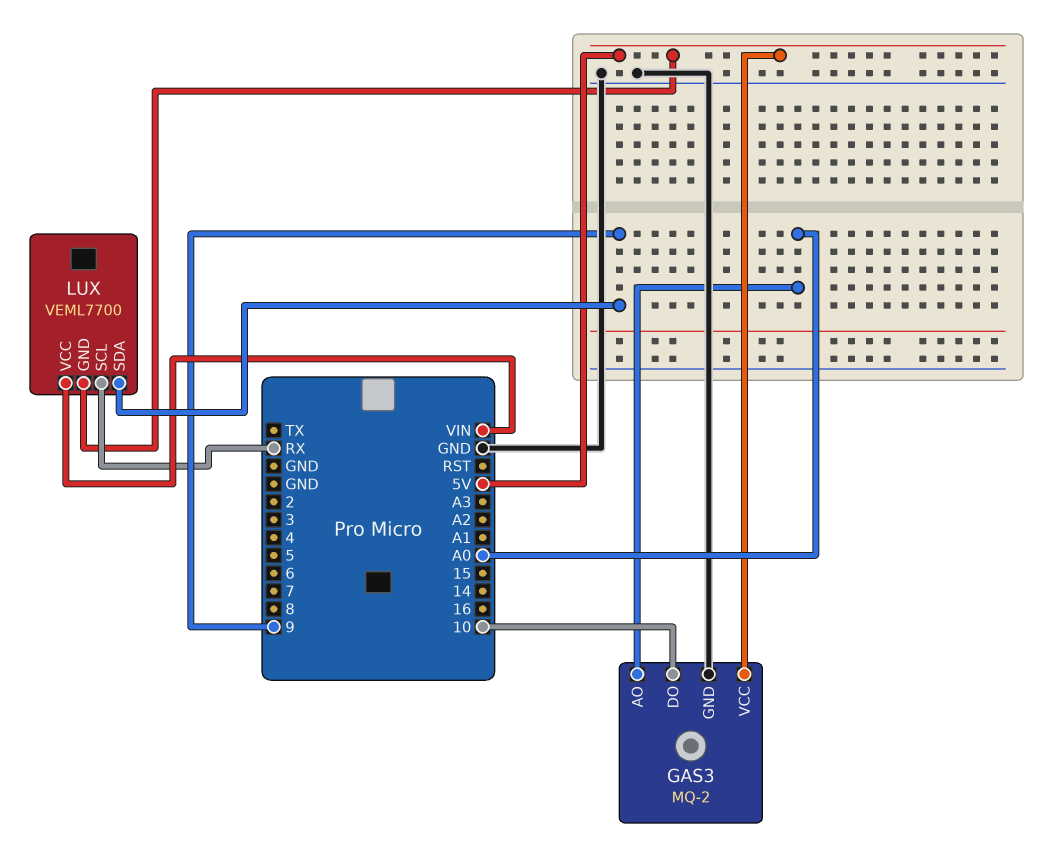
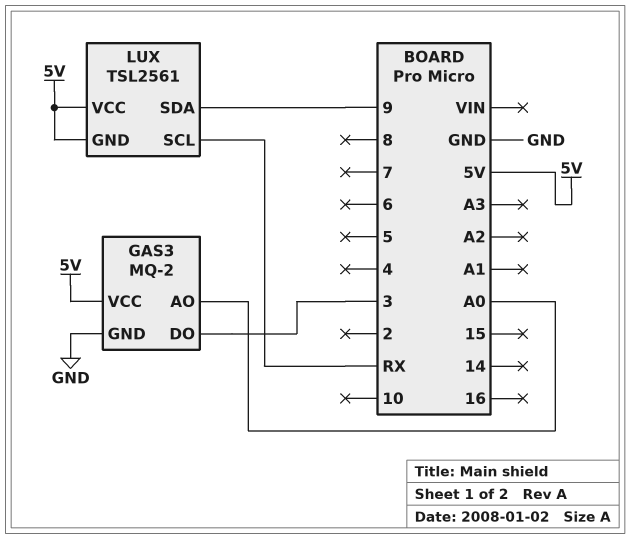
GAS3 pin DO: 10 -> 3
LUX: VEML7700 -> TSL2561
LUX pin VCC: VIN -> 5V

